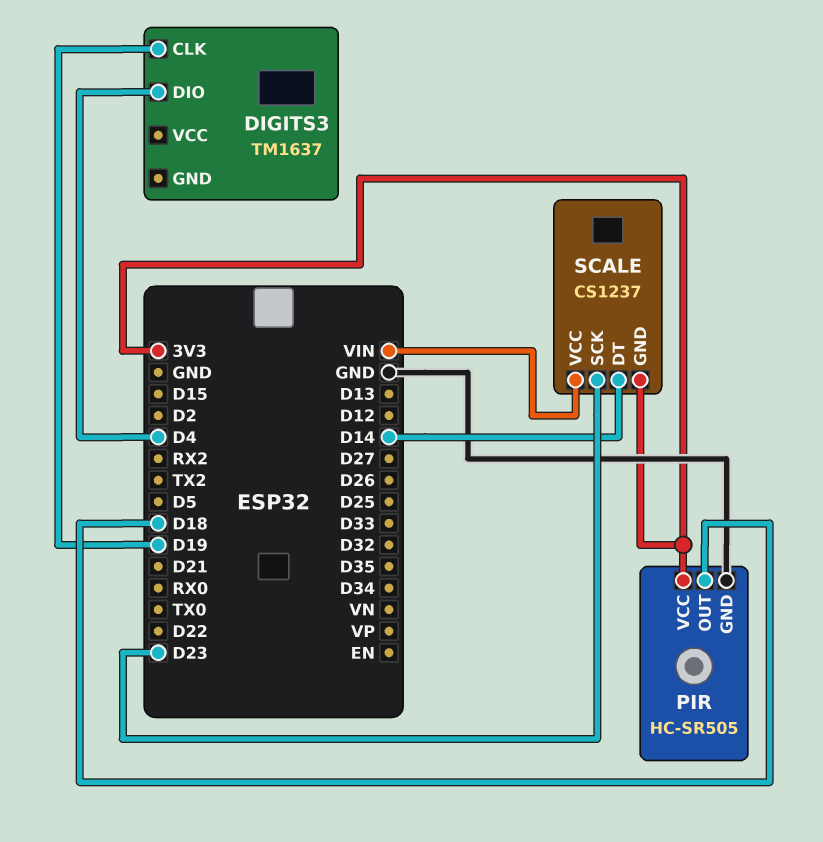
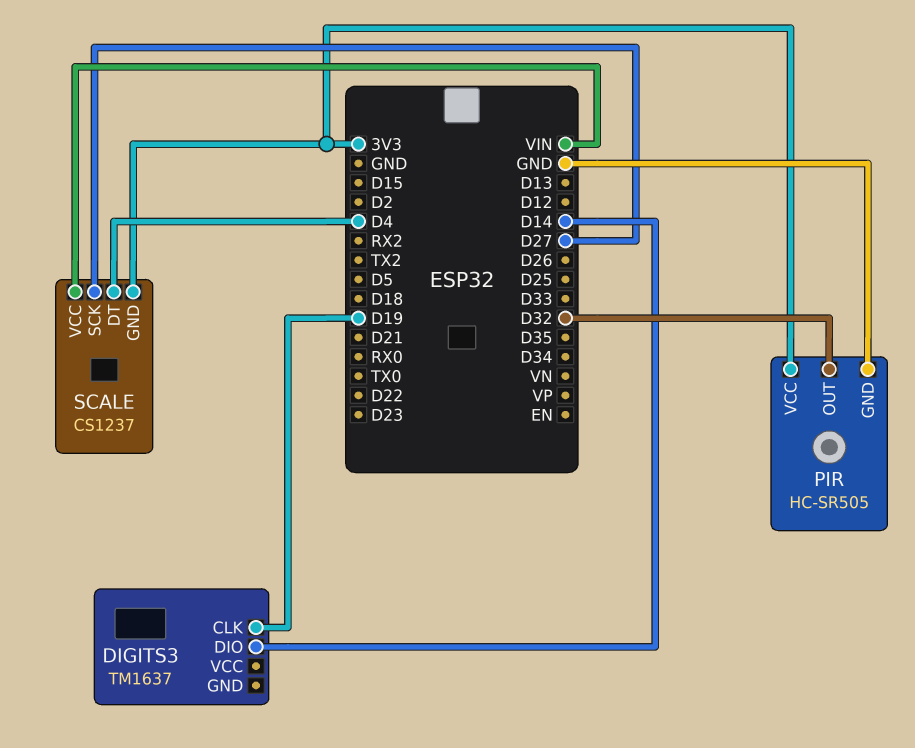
DIGITS3 pin DIO: D4 -> D14
PIR pin OUT: D18 -> D32
SCALE pin DT: D14 -> D4
SCALE pin SCK: D23 -> D27

